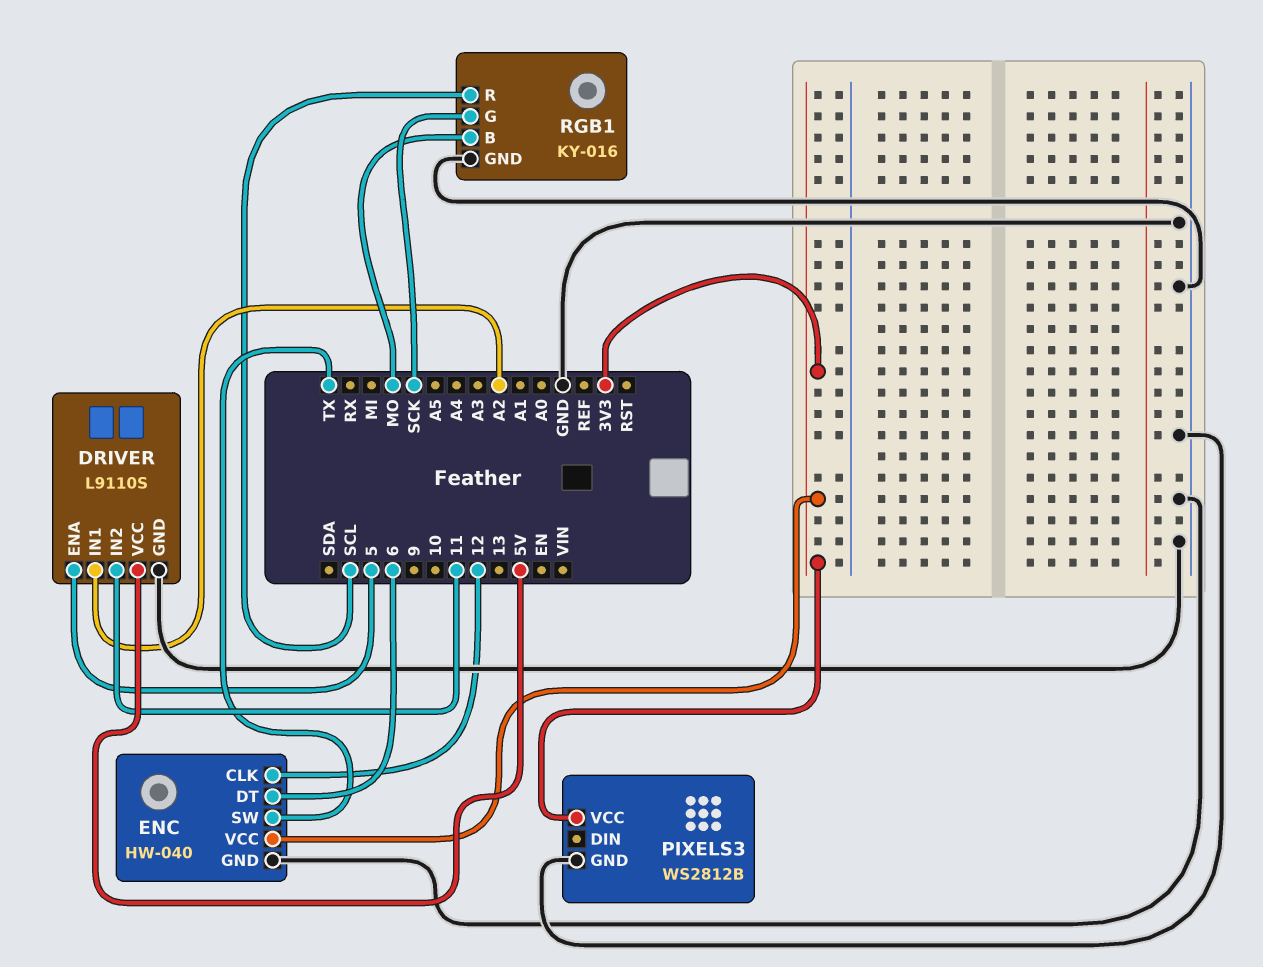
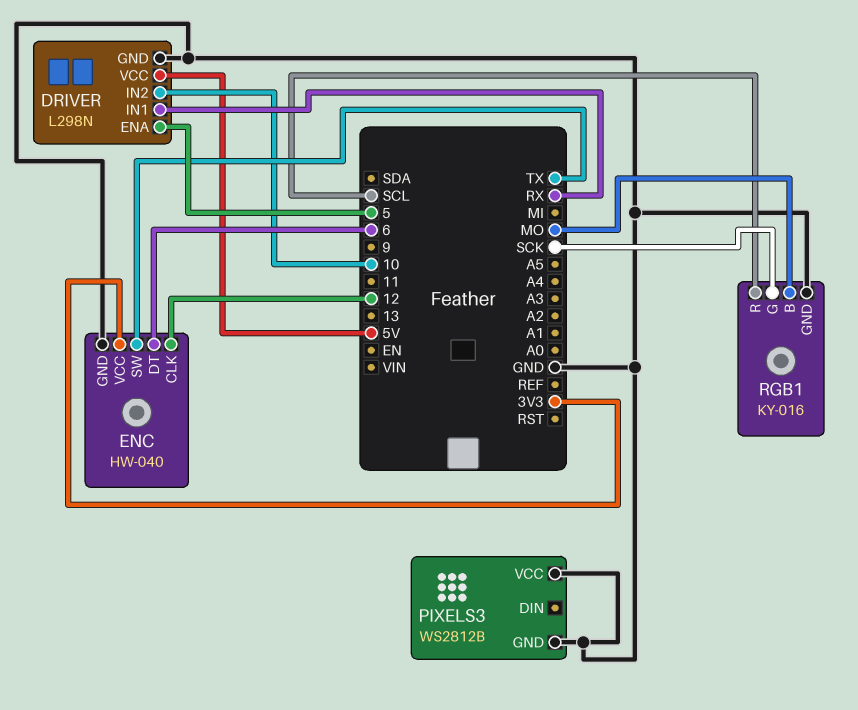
DRIVER: L9110S -> L298N
DRIVER pin IN1: A2 -> RX
DRIVER pin IN2: 11 -> 10
PIXELS3 pin VCC: 3V3 -> GND

